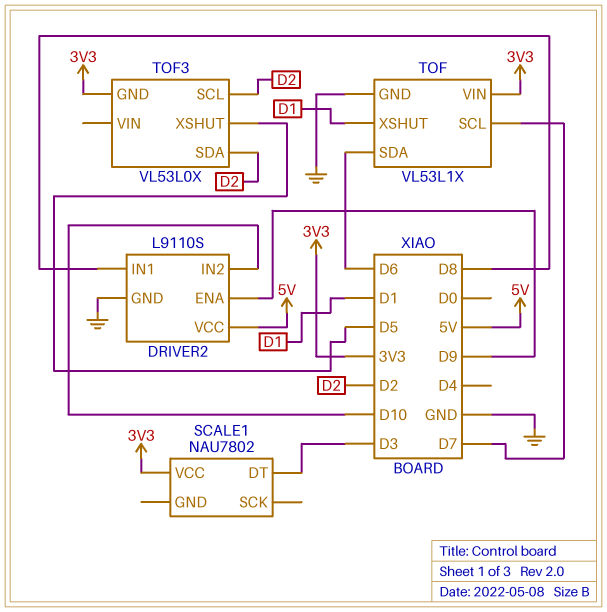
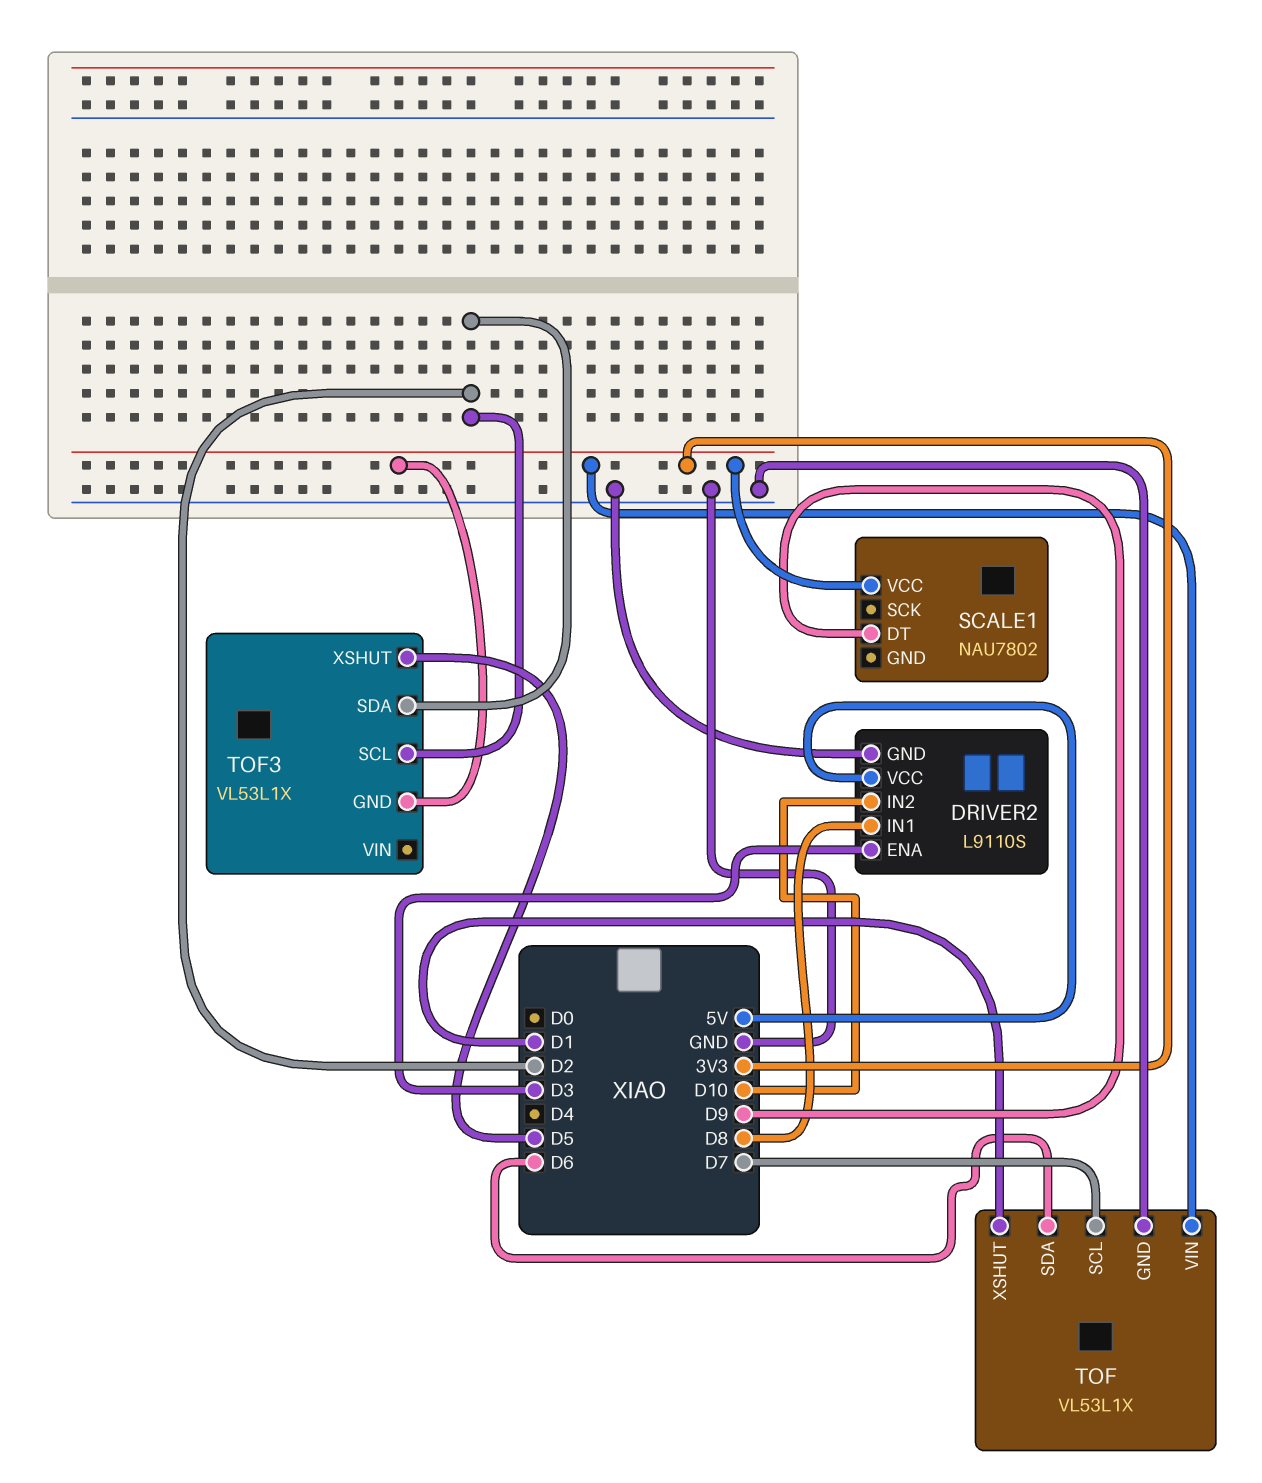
DRIVER2 pin ENA: D9 -> D3
SCALE1 pin DT: D3 -> D9
TOF3: VL53L0X -> VL53L1X

